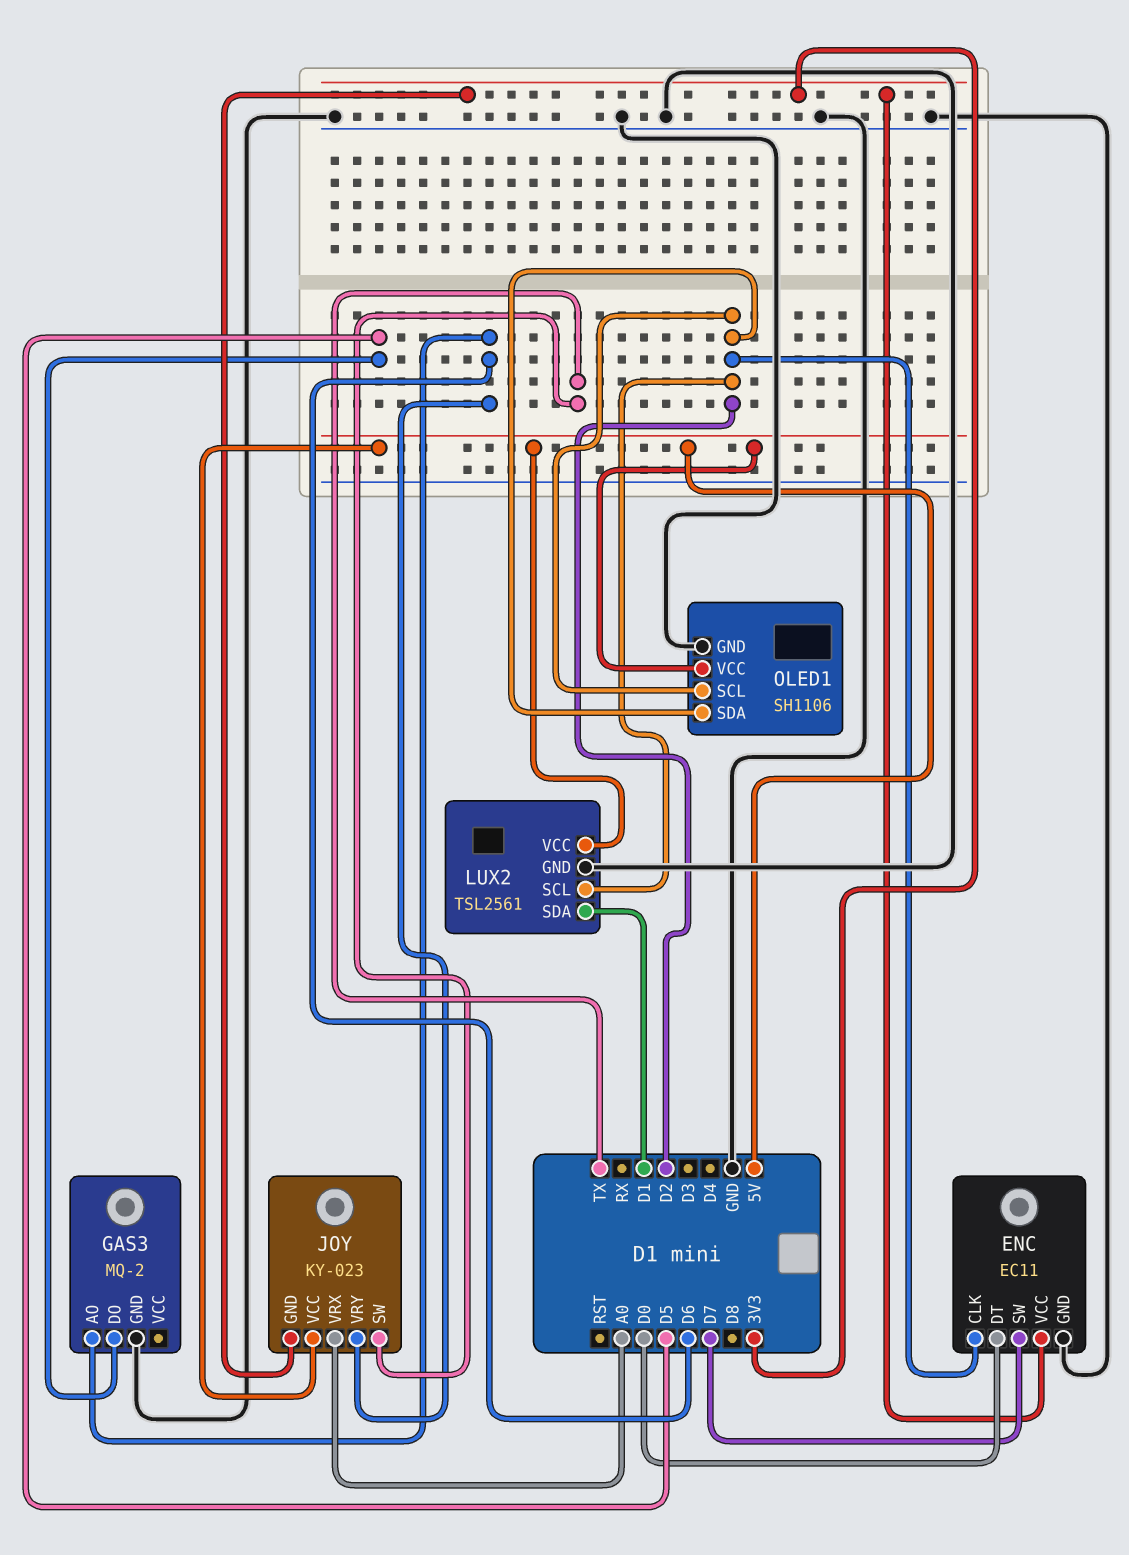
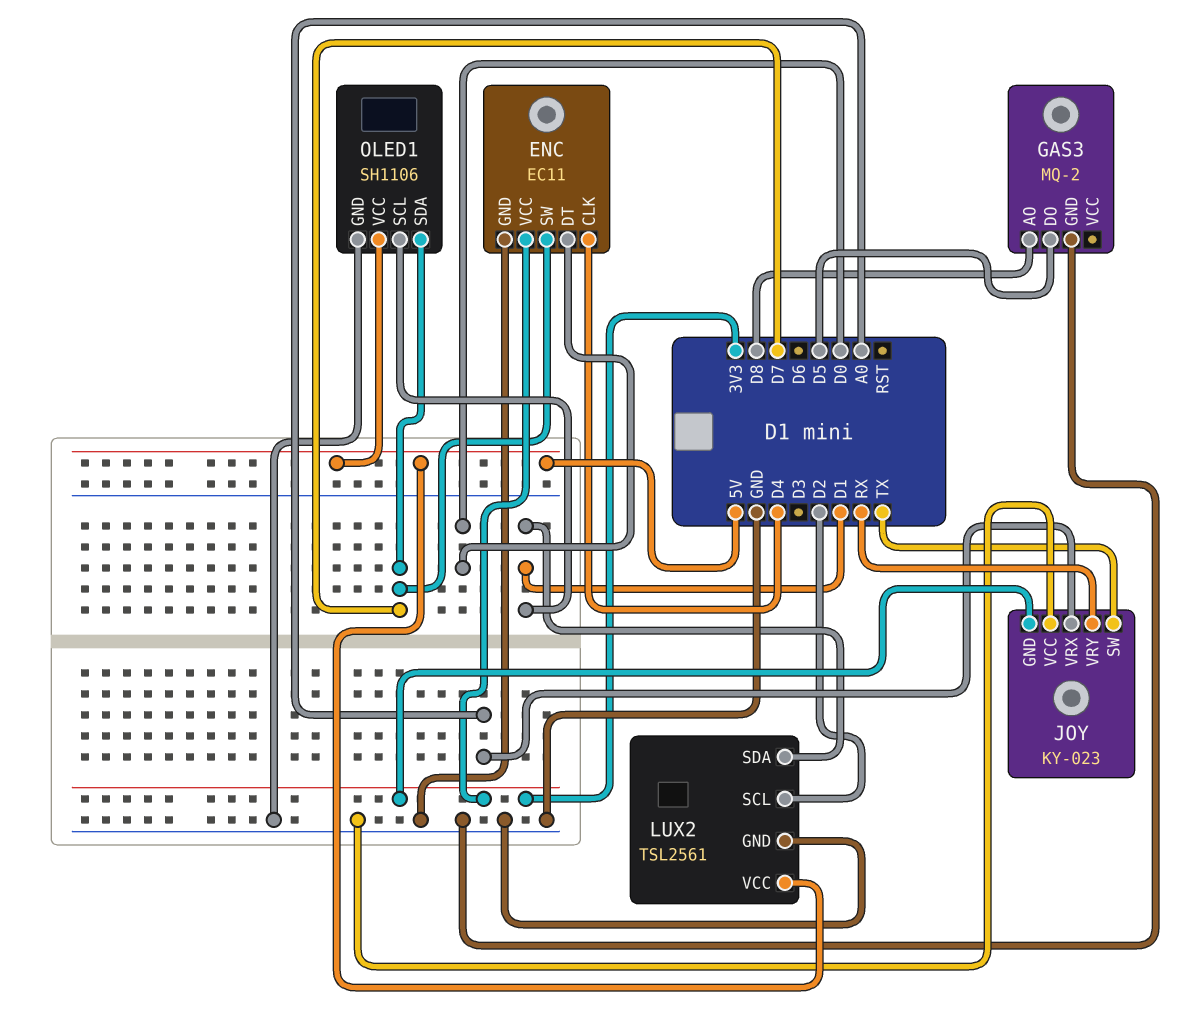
ENC pin CLK: D2 -> D4
GAS3 pin AO: D6 -> D8
JOY pin VCC: 5V -> GND
JOY pin VRY: D6 -> RX
OLED1 pin SCL: D2 -> D1
OLED1 pin SDA: D2 -> D7

